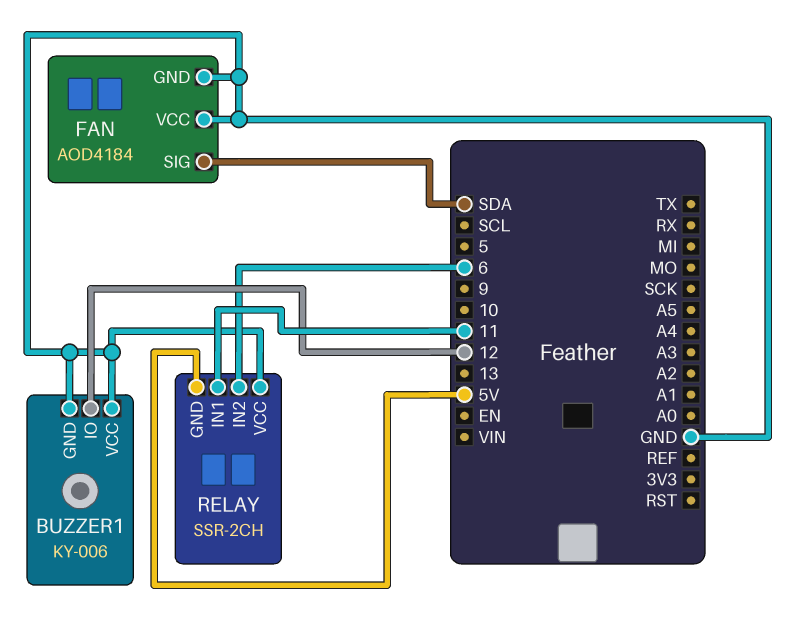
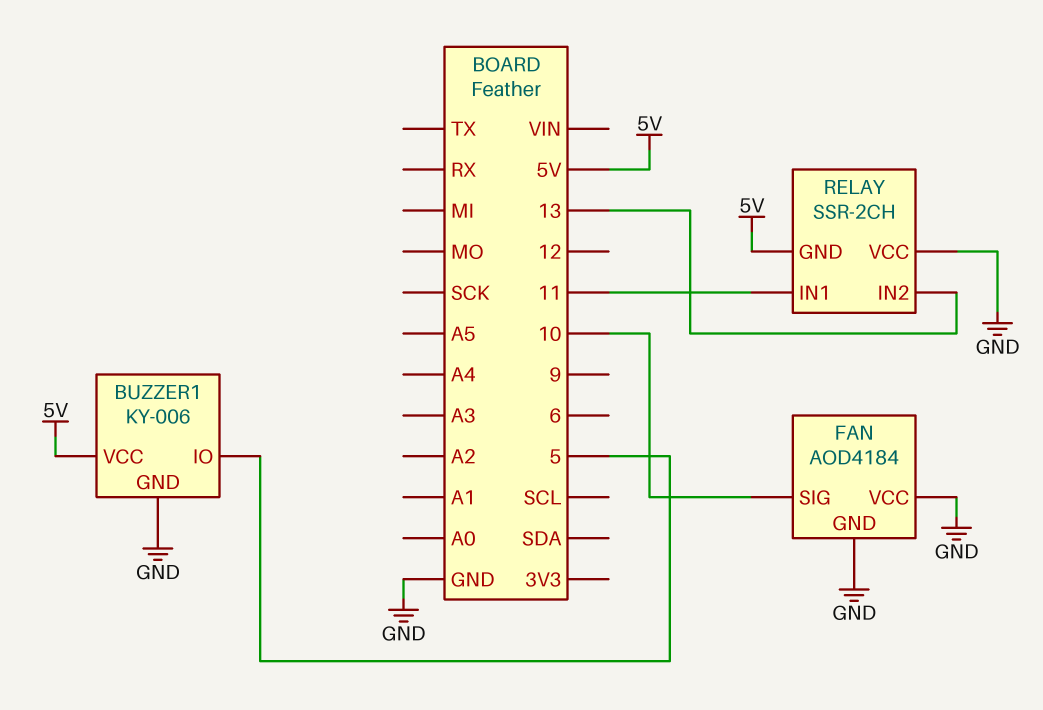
BUZZER1 pin IO: 12 -> 5
BUZZER1 pin VCC: GND -> 5V
FAN pin SIG: SDA -> 10
RELAY pin IN2: 6 -> 13

